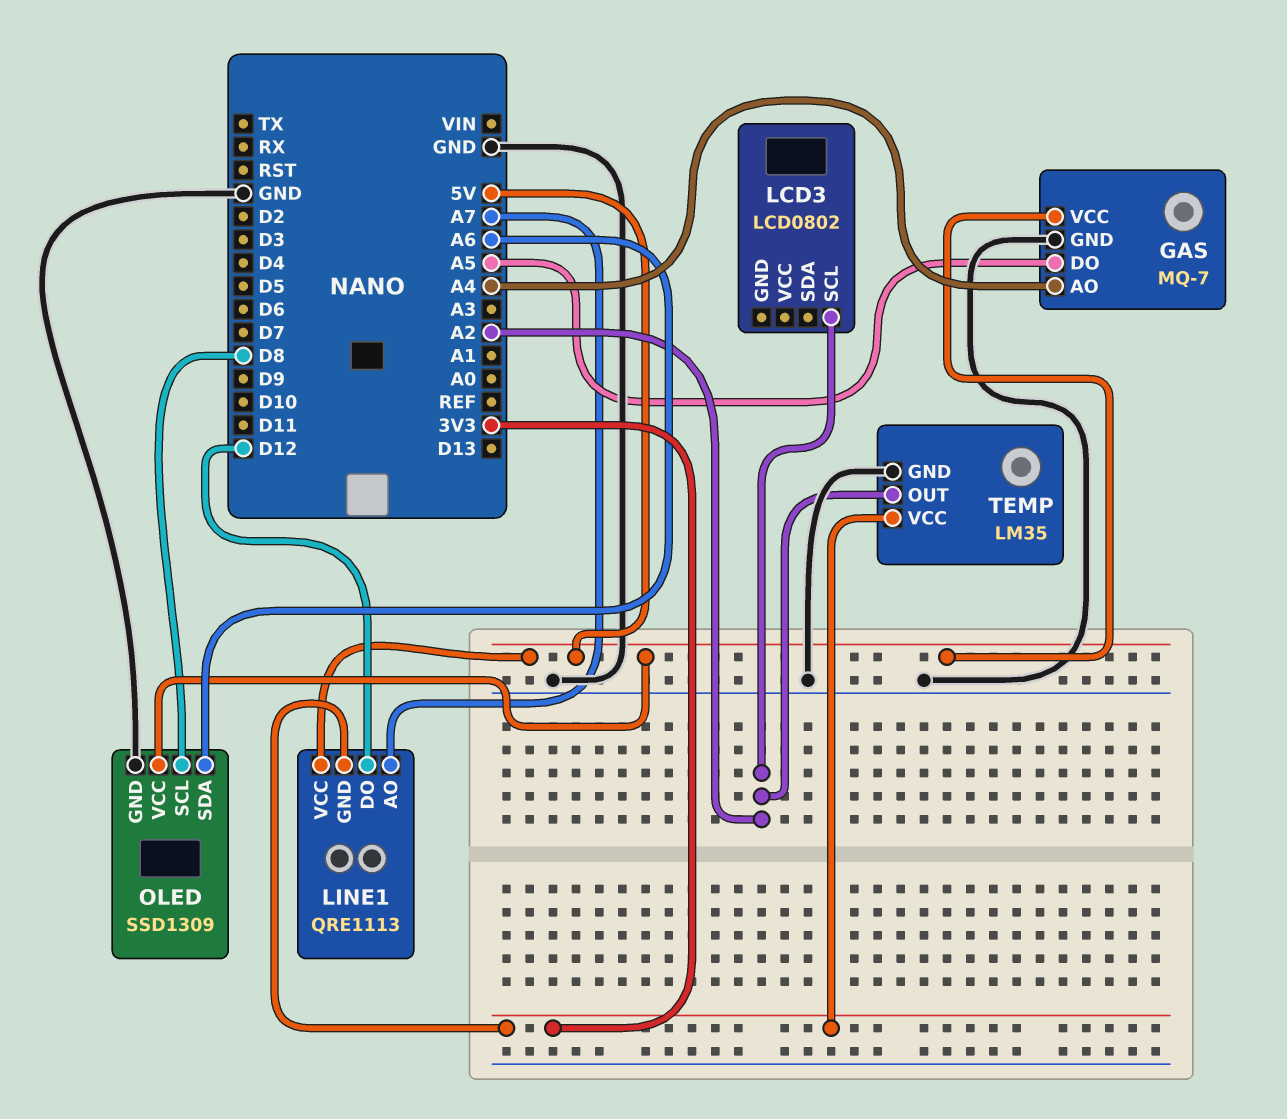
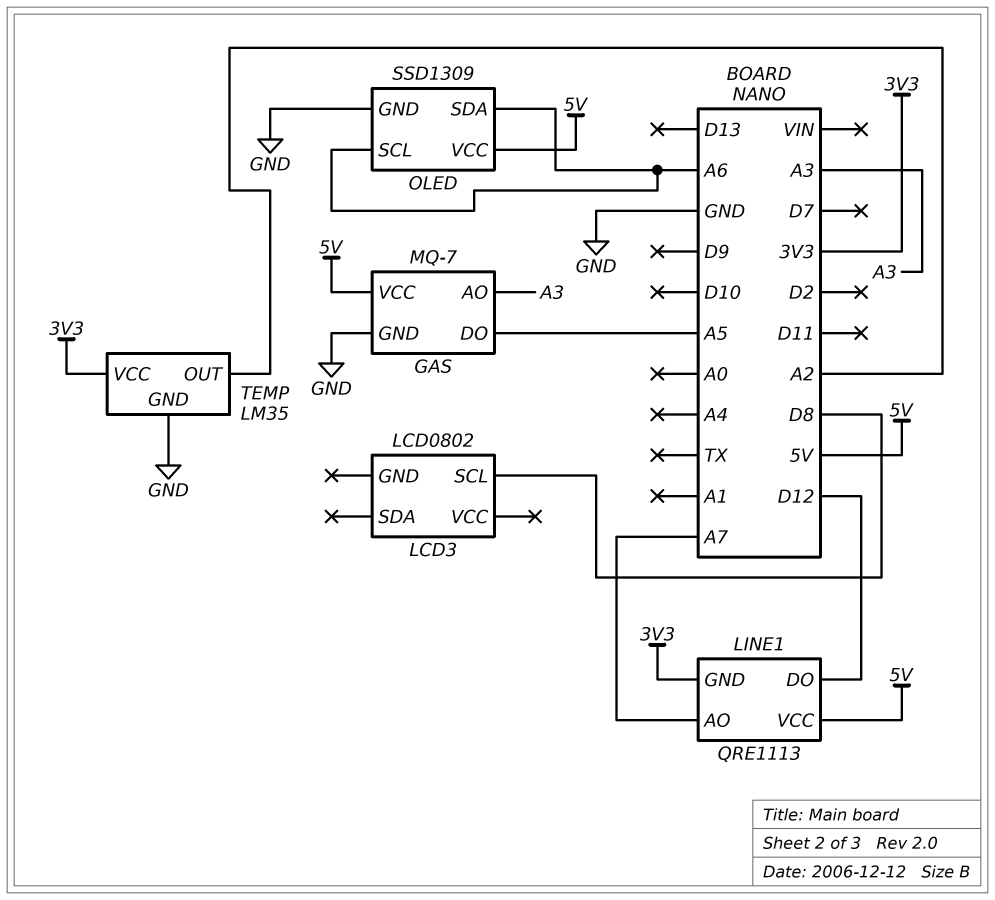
GAS pin AO: A4 -> A3
LCD3 pin SCL: A2 -> D8
OLED pin SCL: D8 -> A6

